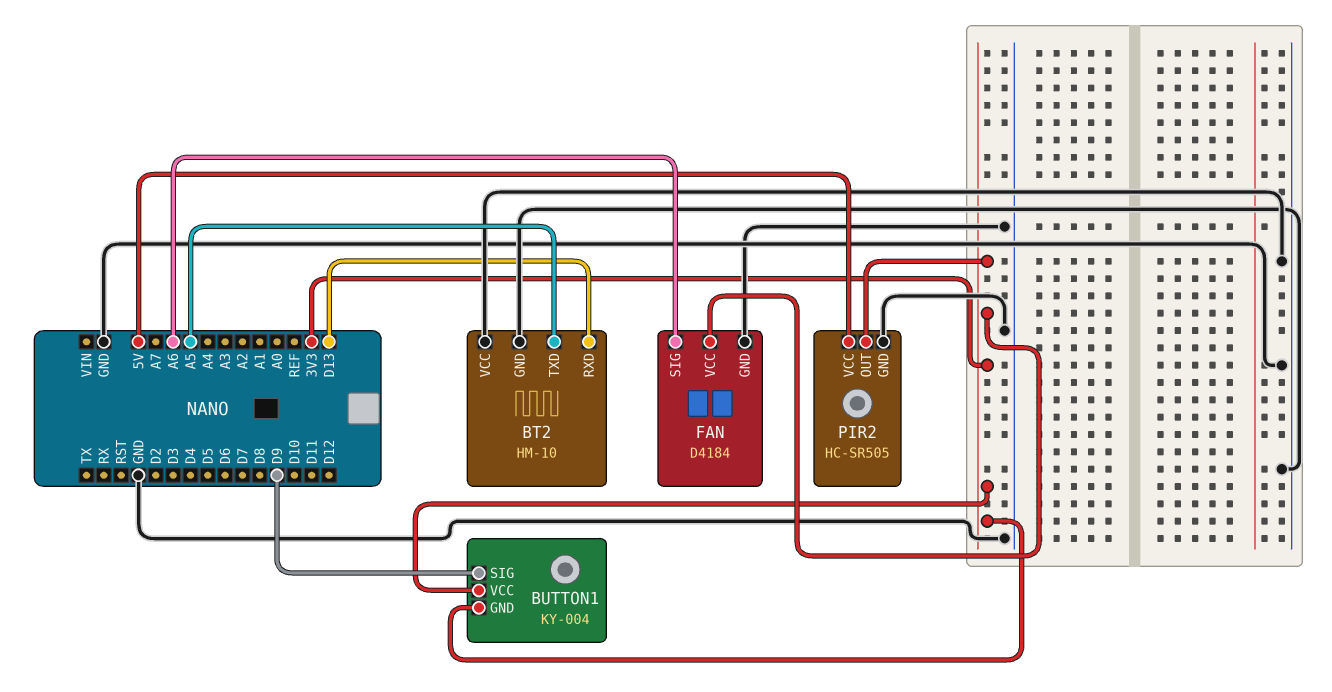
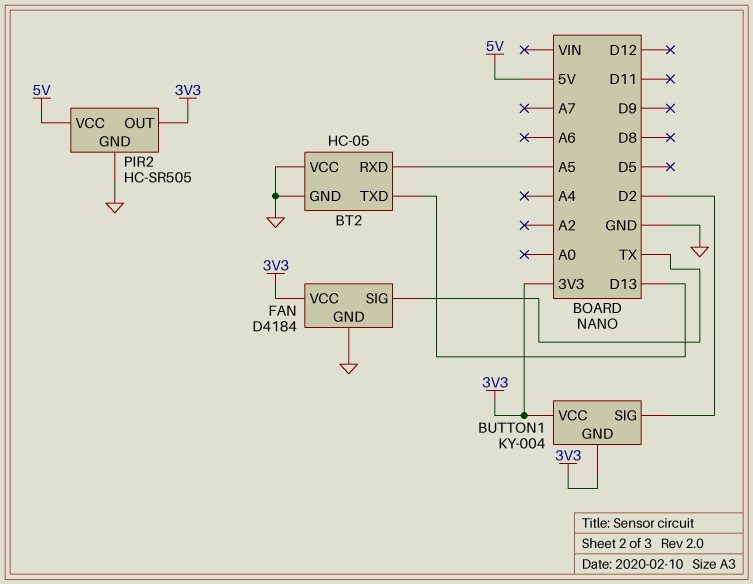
BT2: HM-10 -> HC-05
BT2 pin RXD: D13 -> A5
BT2 pin TXD: A5 -> D13
BUTTON1 pin SIG: D9 -> D2
FAN pin SIG: A6 -> TX

